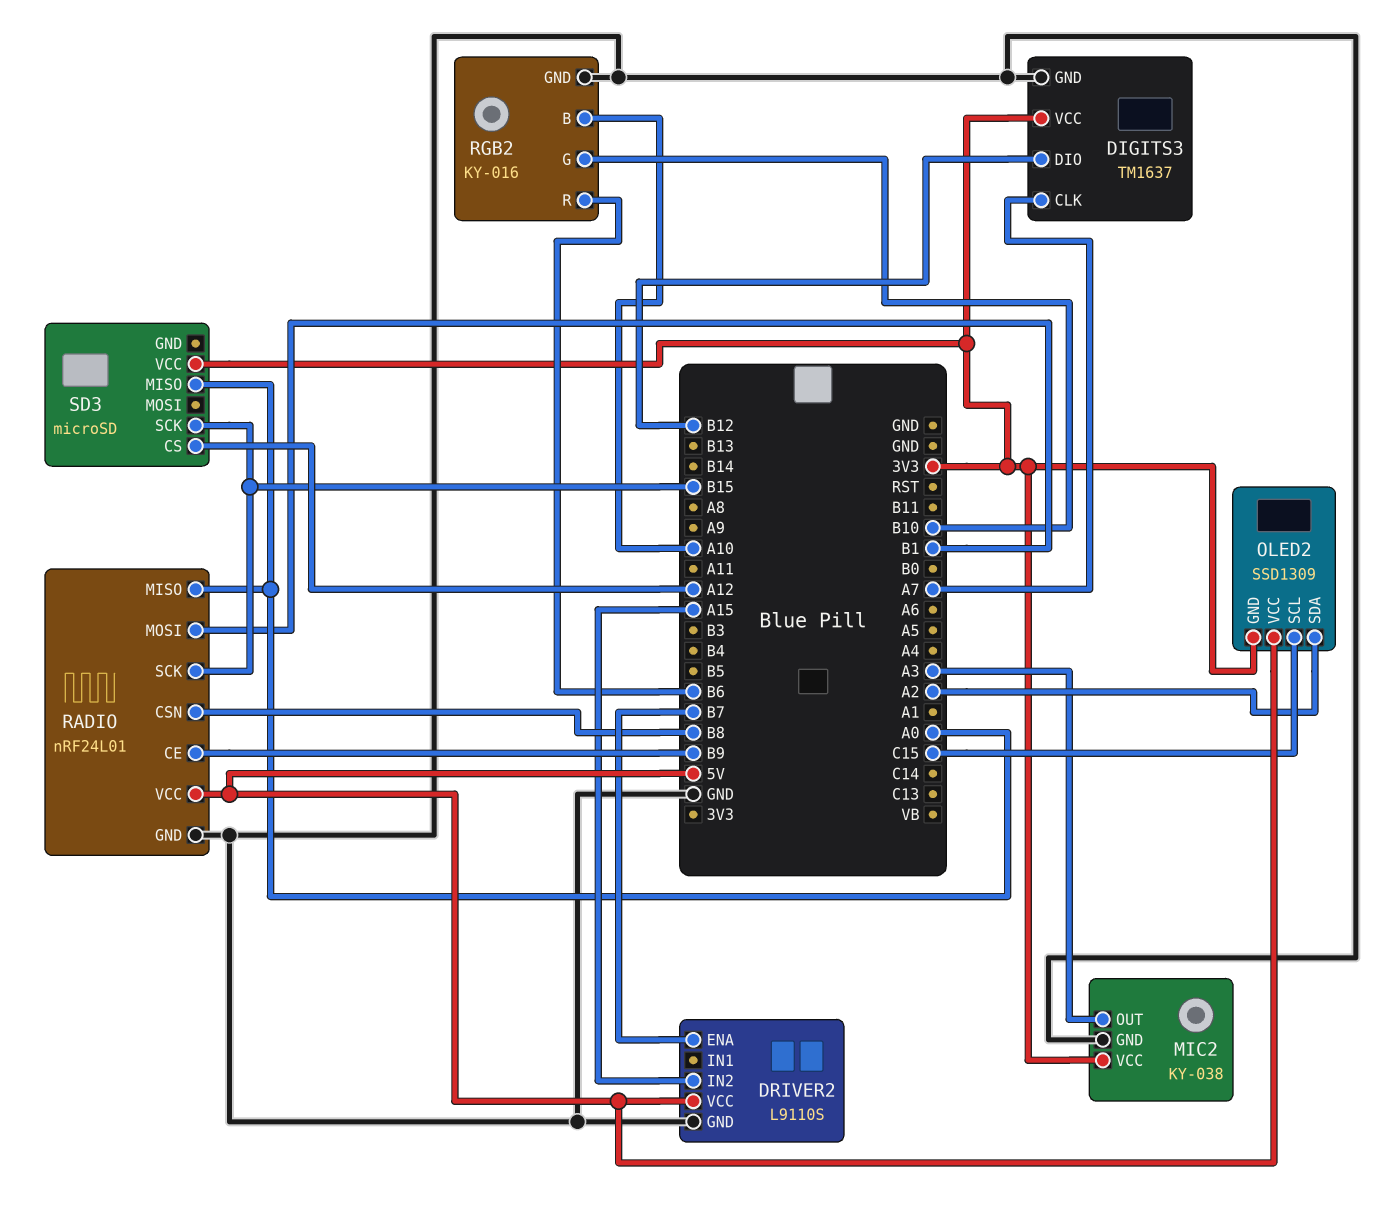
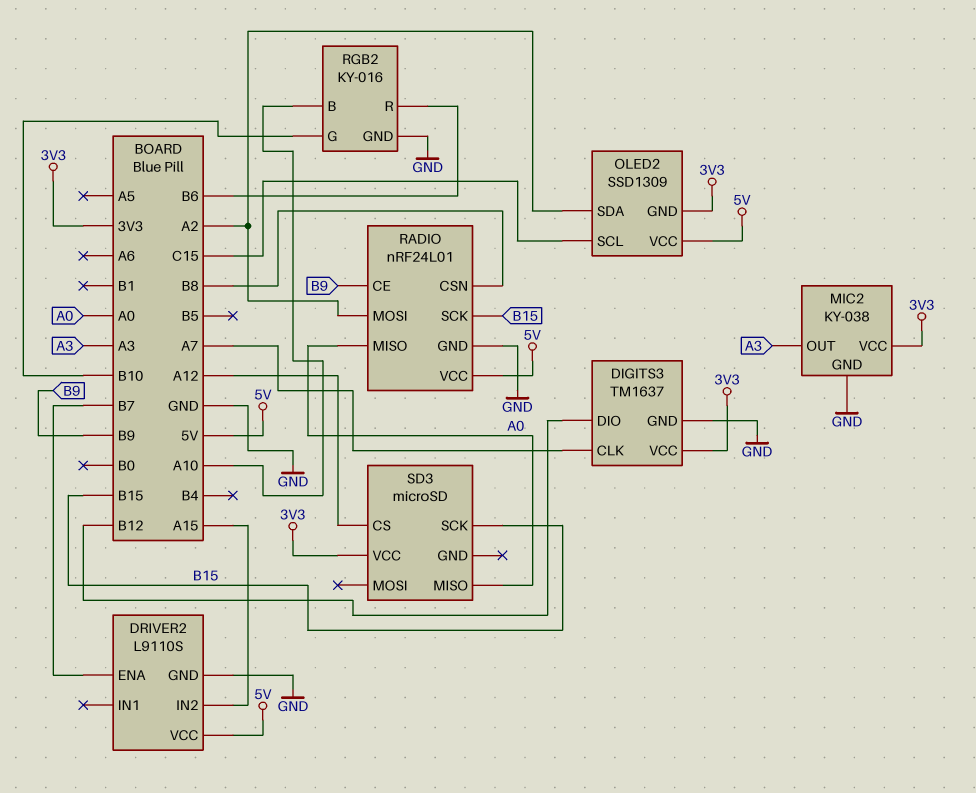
RADIO pin MOSI: B1 -> A2

